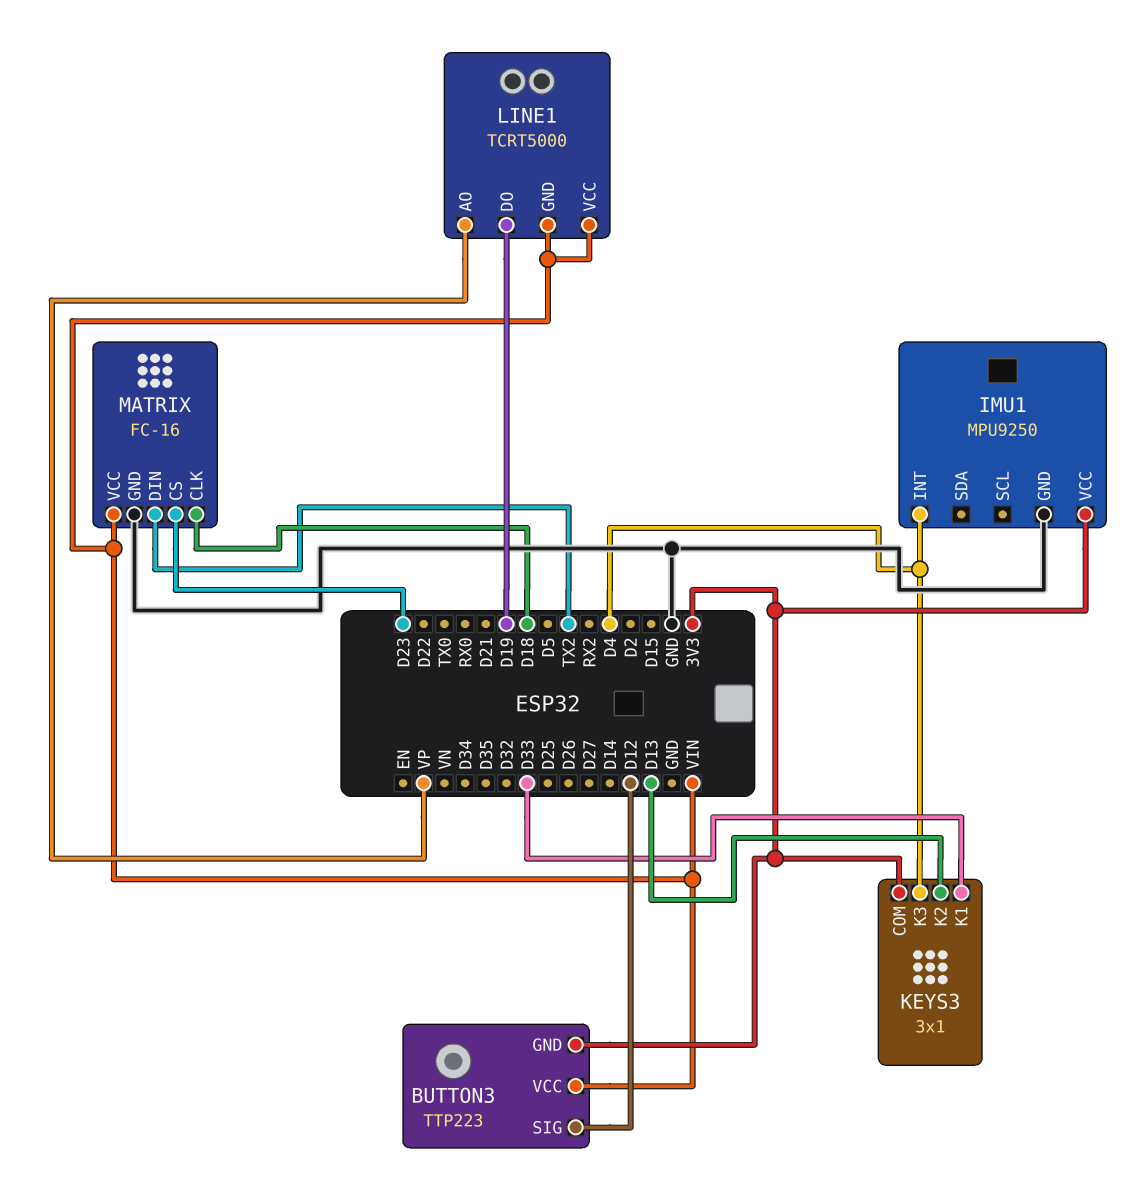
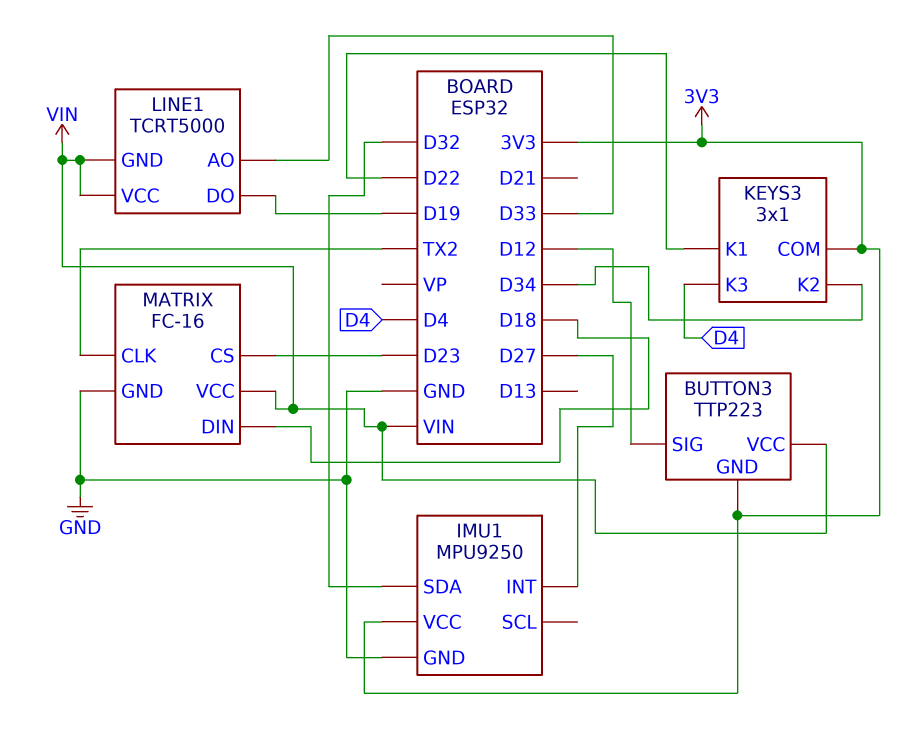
IMU1 pin INT: D4 -> D27
IMU1 pin SDA: none -> D32
KEYS3 pin K1: D33 -> D22
KEYS3 pin K2: D13 -> D34
LINE1 pin AO: VP -> D33
MATRIX pin CLK: D18 -> TX2
MATRIX pin DIN: TX2 -> D18

